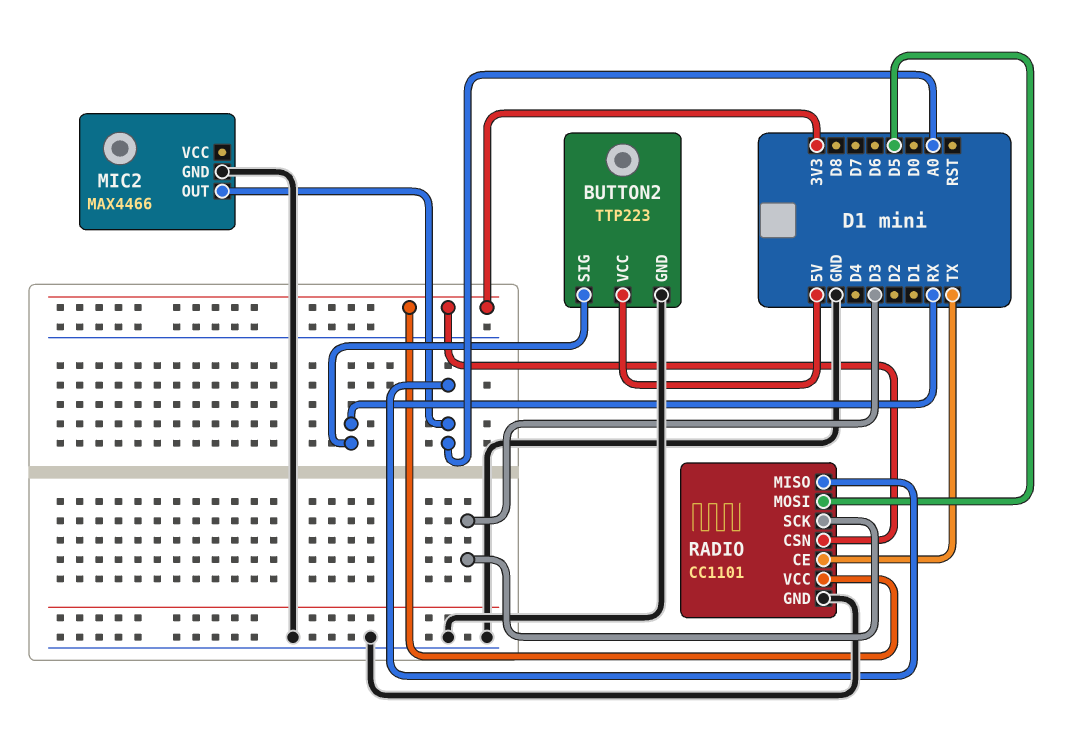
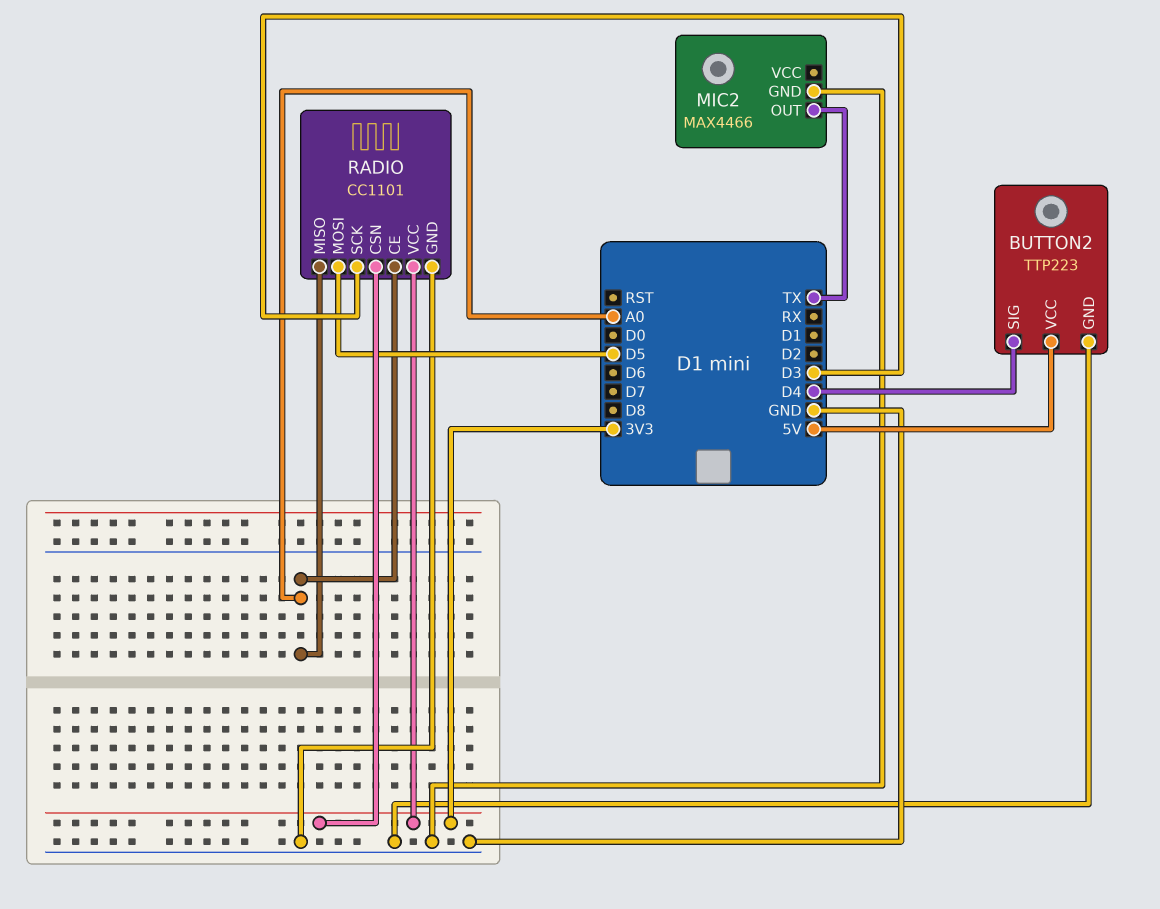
BUTTON2 pin SIG: RX -> D4
MIC2 pin OUT: A0 -> TX
RADIO pin CE: TX -> A0

